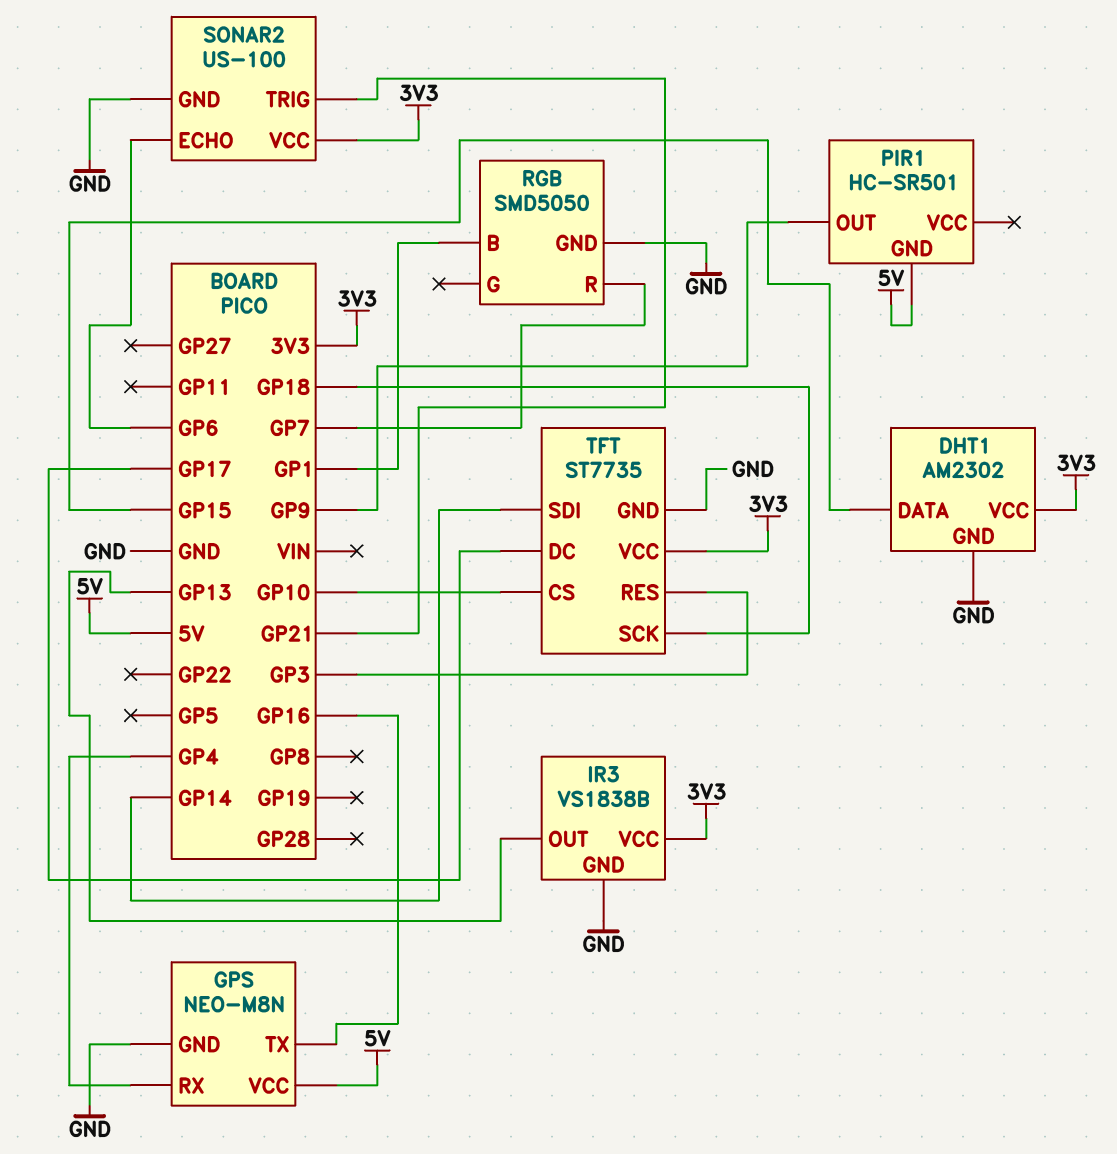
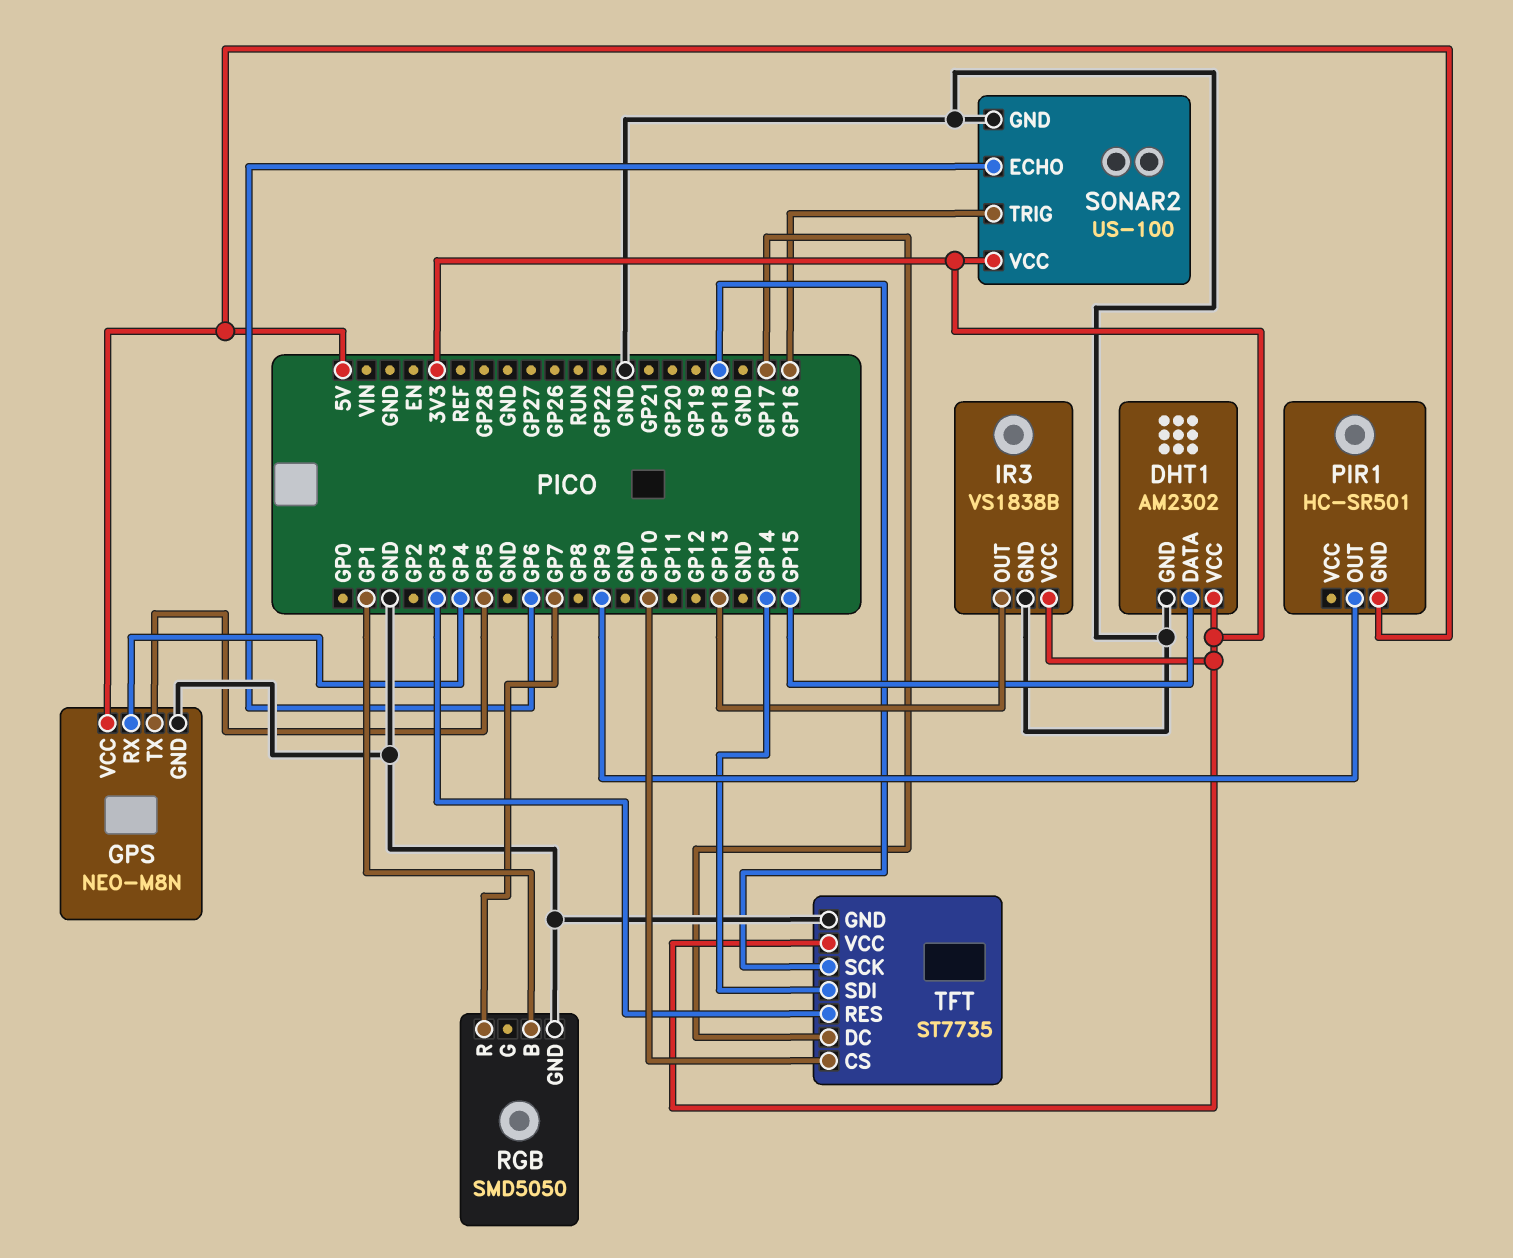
GPS pin TX: GP16 -> GP5
SONAR2 pin TRIG: GP21 -> GP16

